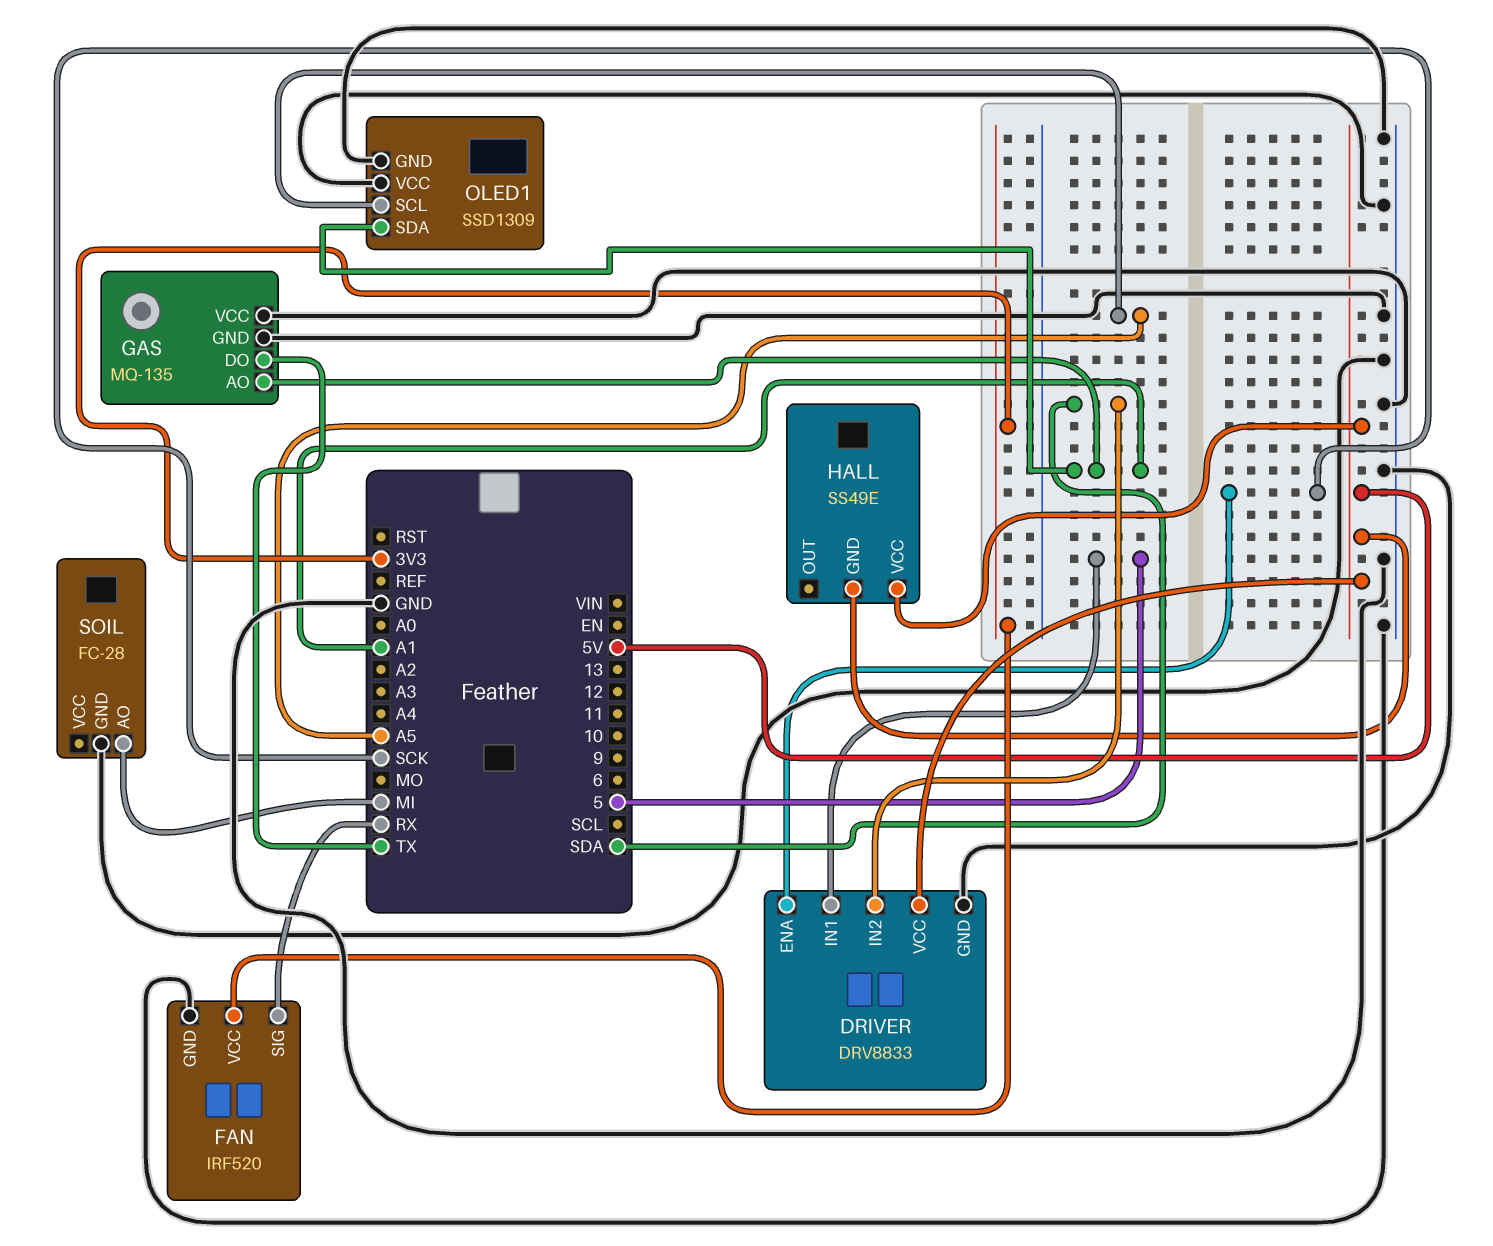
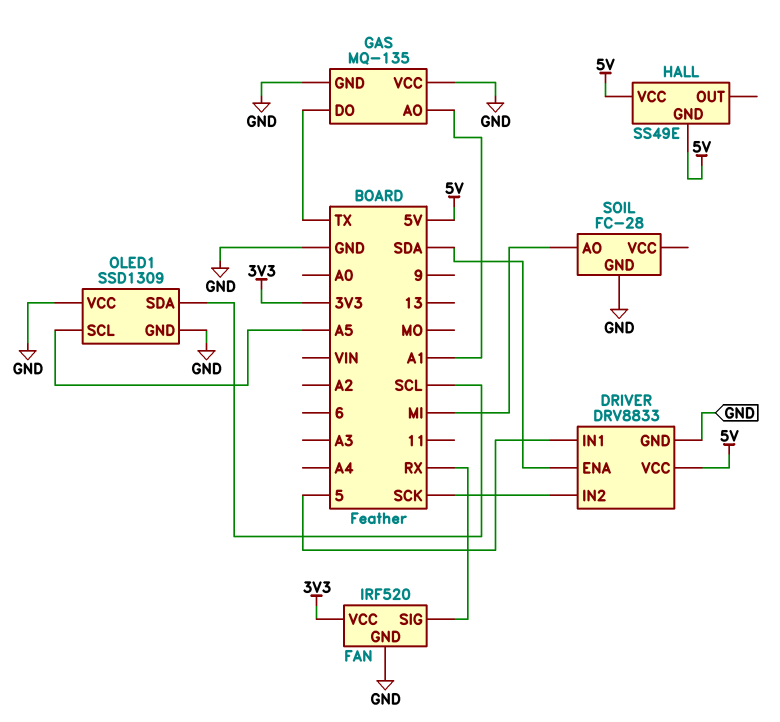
DRIVER pin ENA: SCK -> SDA
DRIVER pin IN2: SDA -> SCK
OLED1 pin SDA: A1 -> SCL

